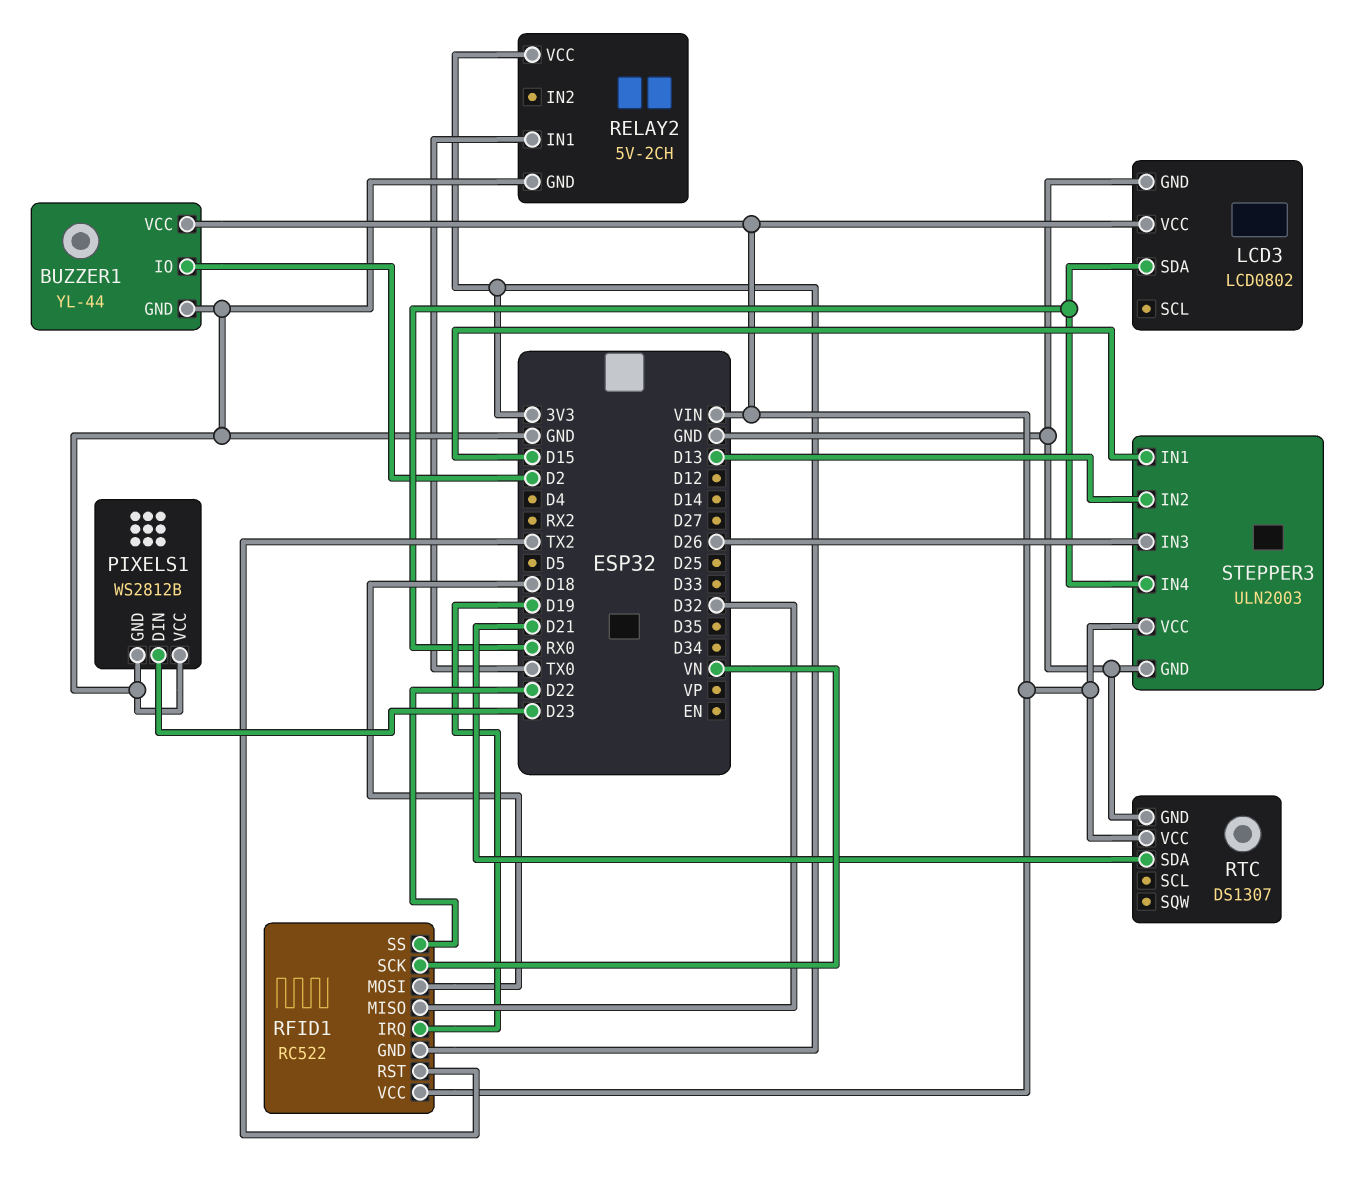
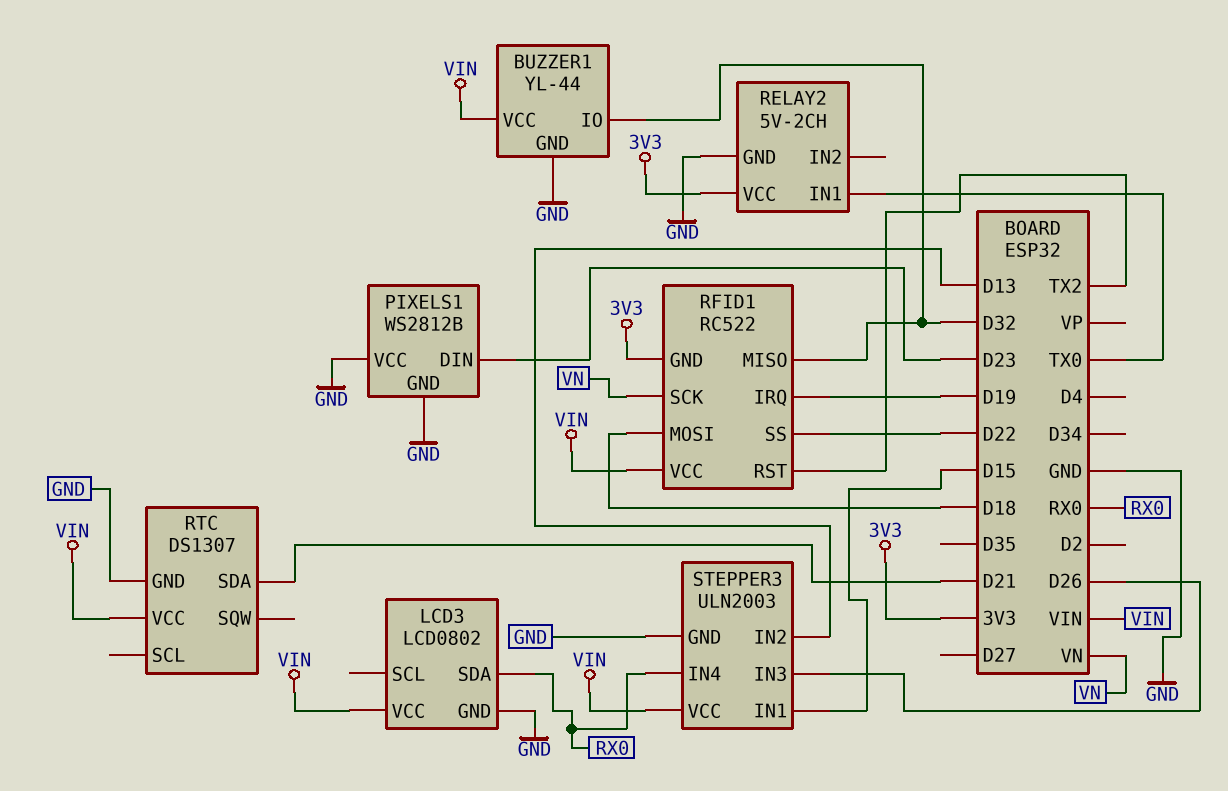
BUZZER1 pin IO: D2 -> D32

